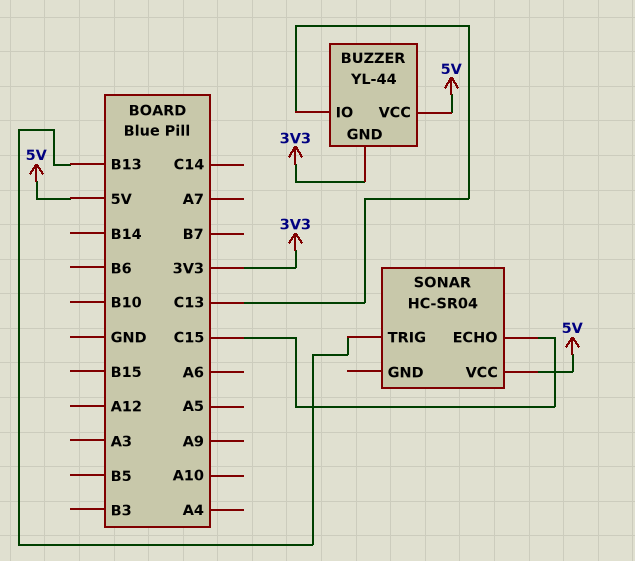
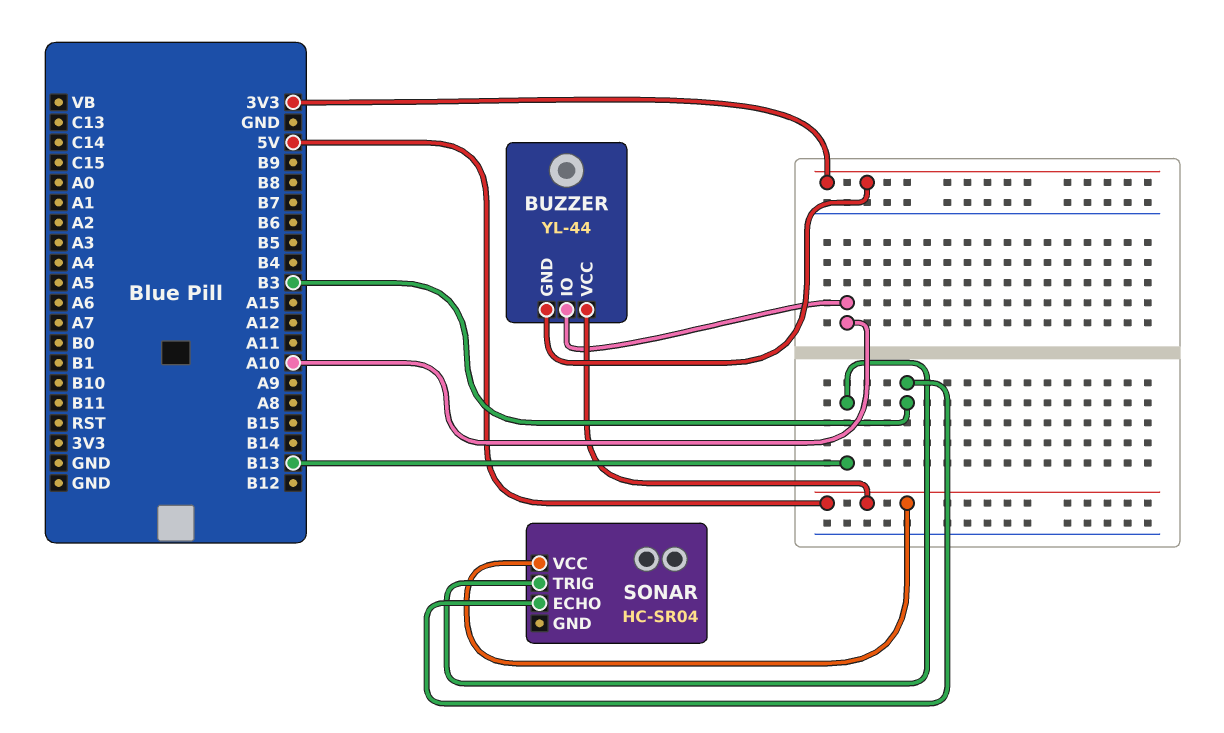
BUZZER pin IO: C13 -> A10
SONAR pin ECHO: C15 -> B3

